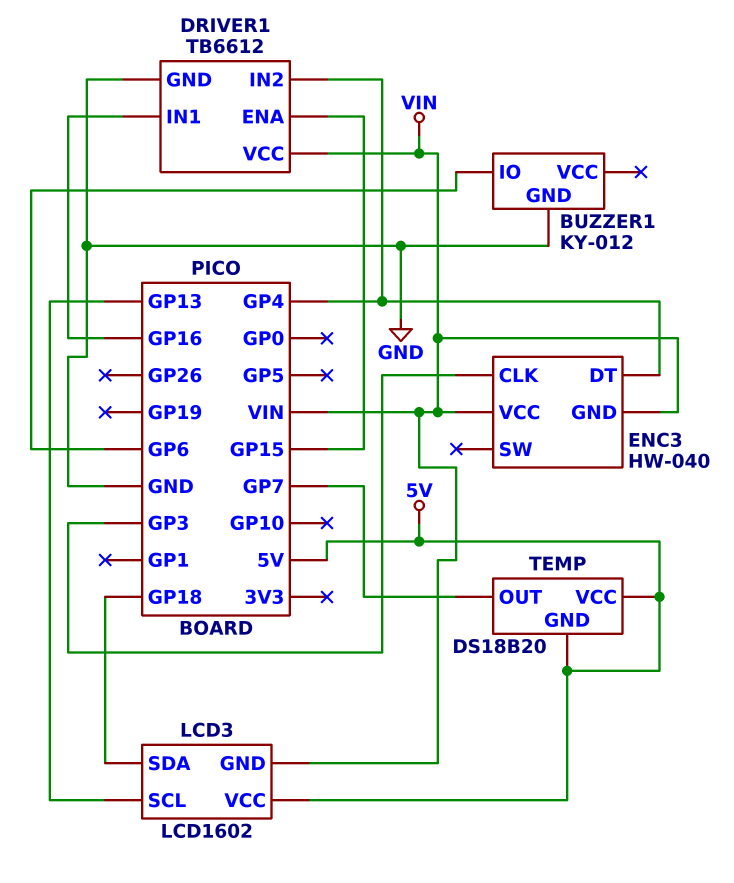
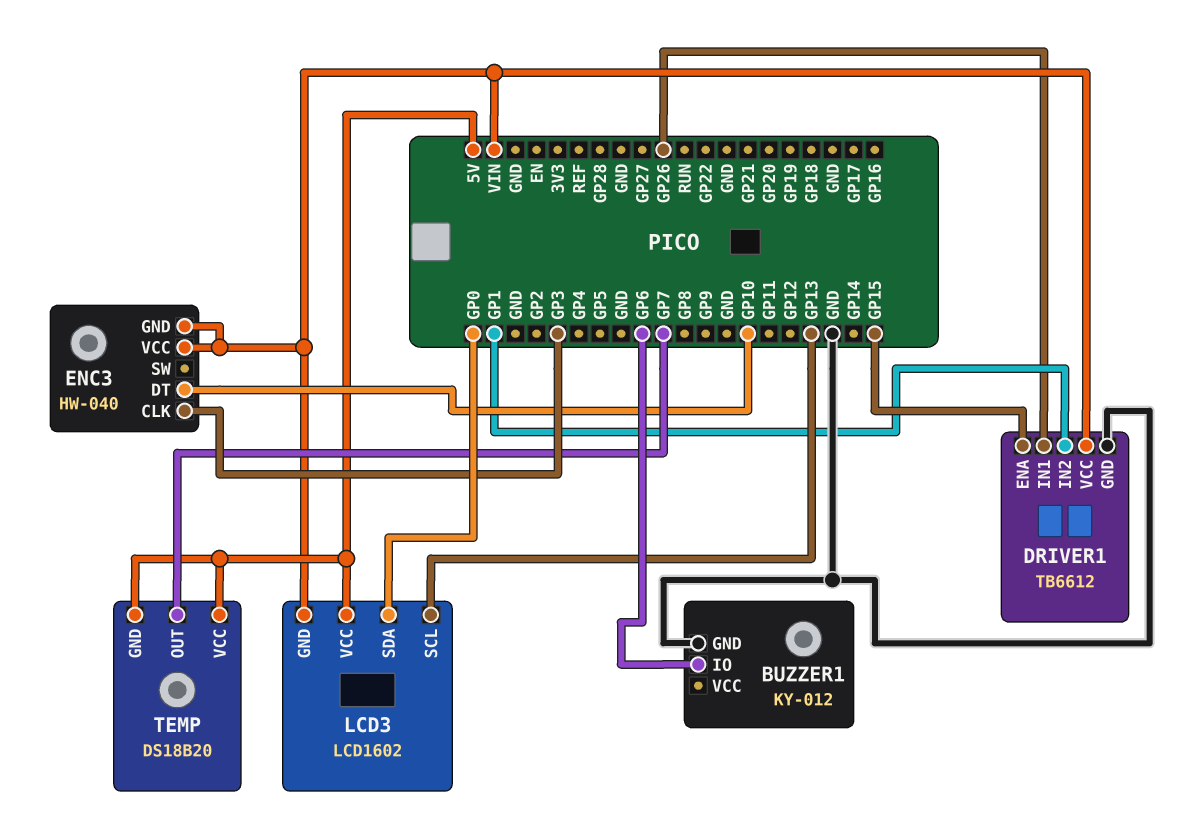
DRIVER1 pin IN1: GP16 -> GP26
DRIVER1 pin IN2: GP4 -> GP1
ENC3 pin DT: GP4 -> GP10
LCD3 pin SDA: GP18 -> GP0

